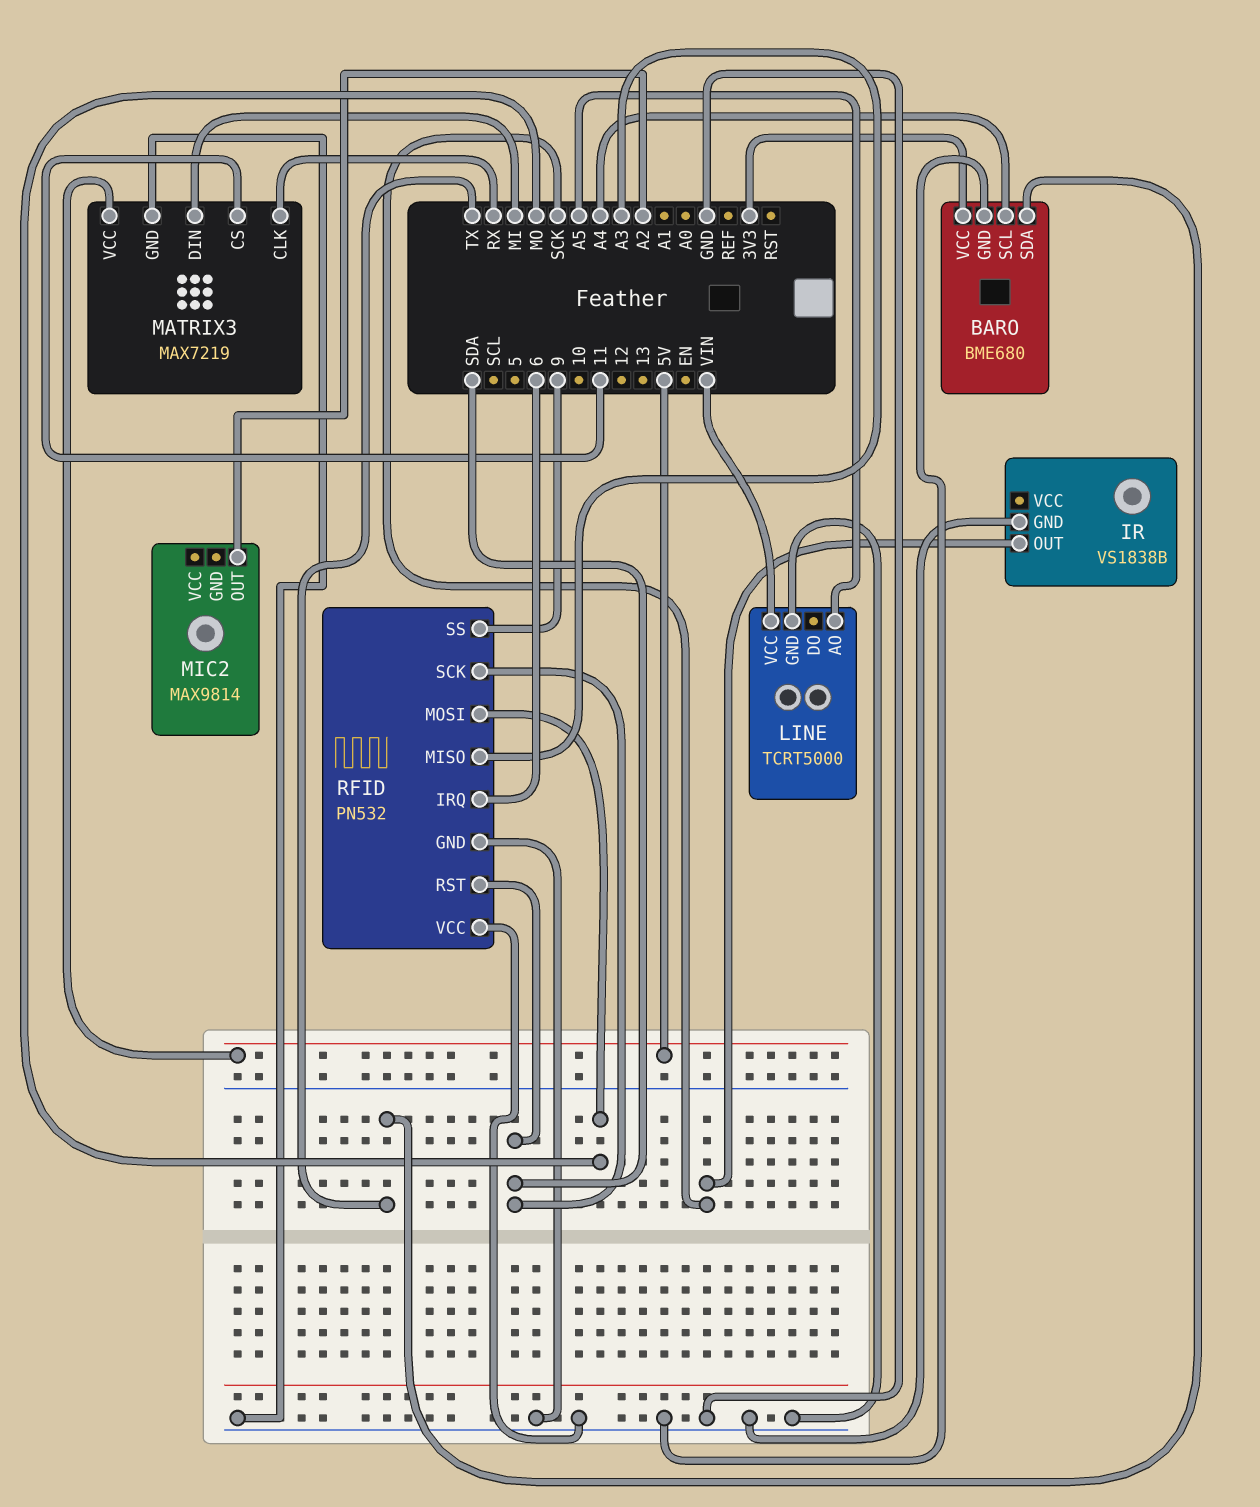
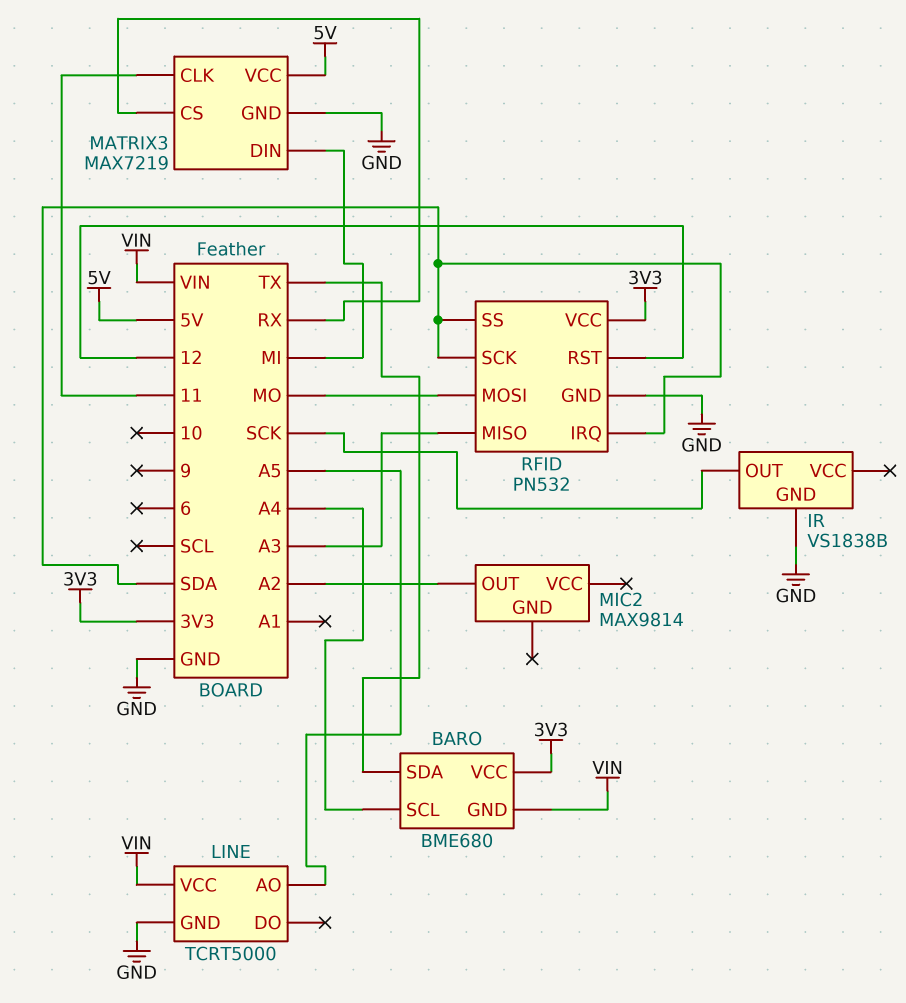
BARO pin GND: GND -> VIN
MATRIX3 pin CLK: RX -> 11
MATRIX3 pin CS: 11 -> RX
RFID pin IRQ: 6 -> SDA
RFID pin RST: SDA -> 12
RFID pin SS: 9 -> SDA
RFID pin VCC: GND -> 3V3

